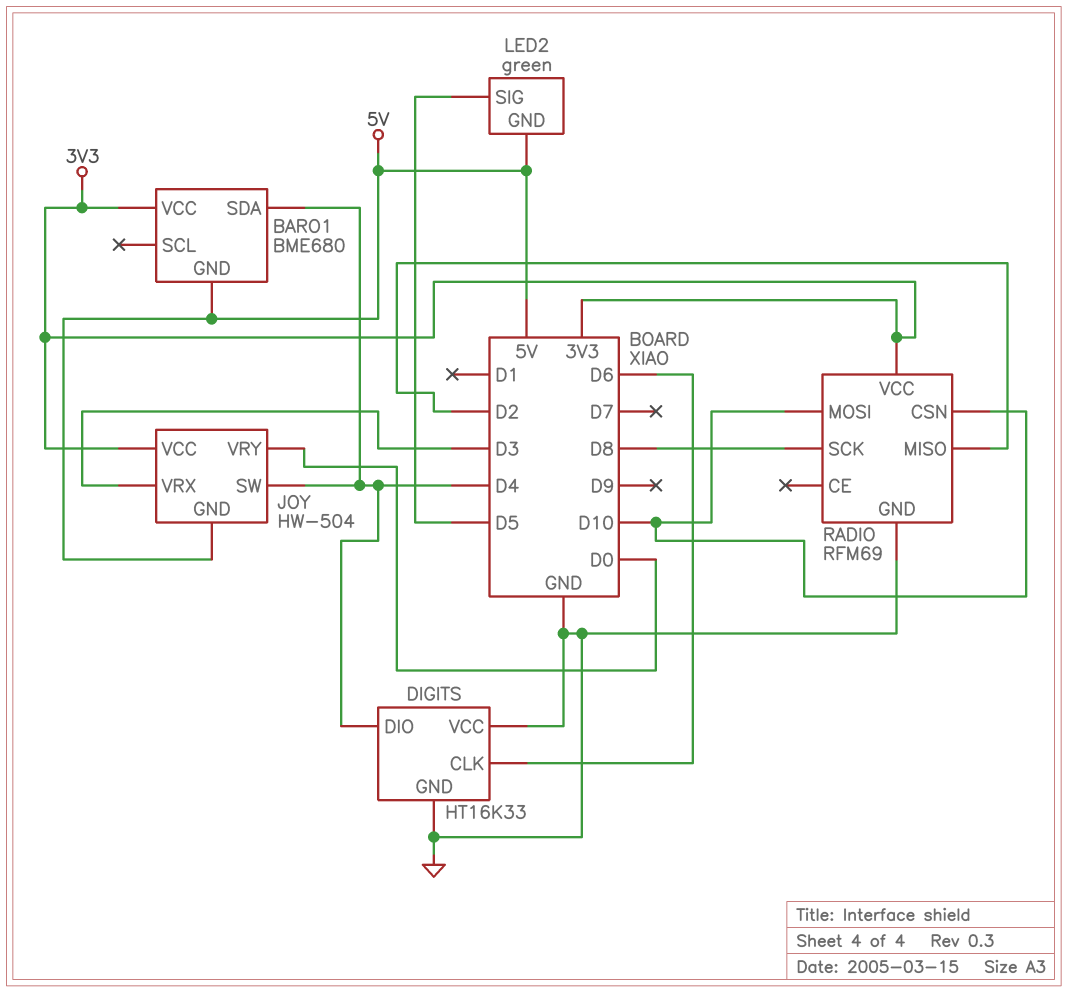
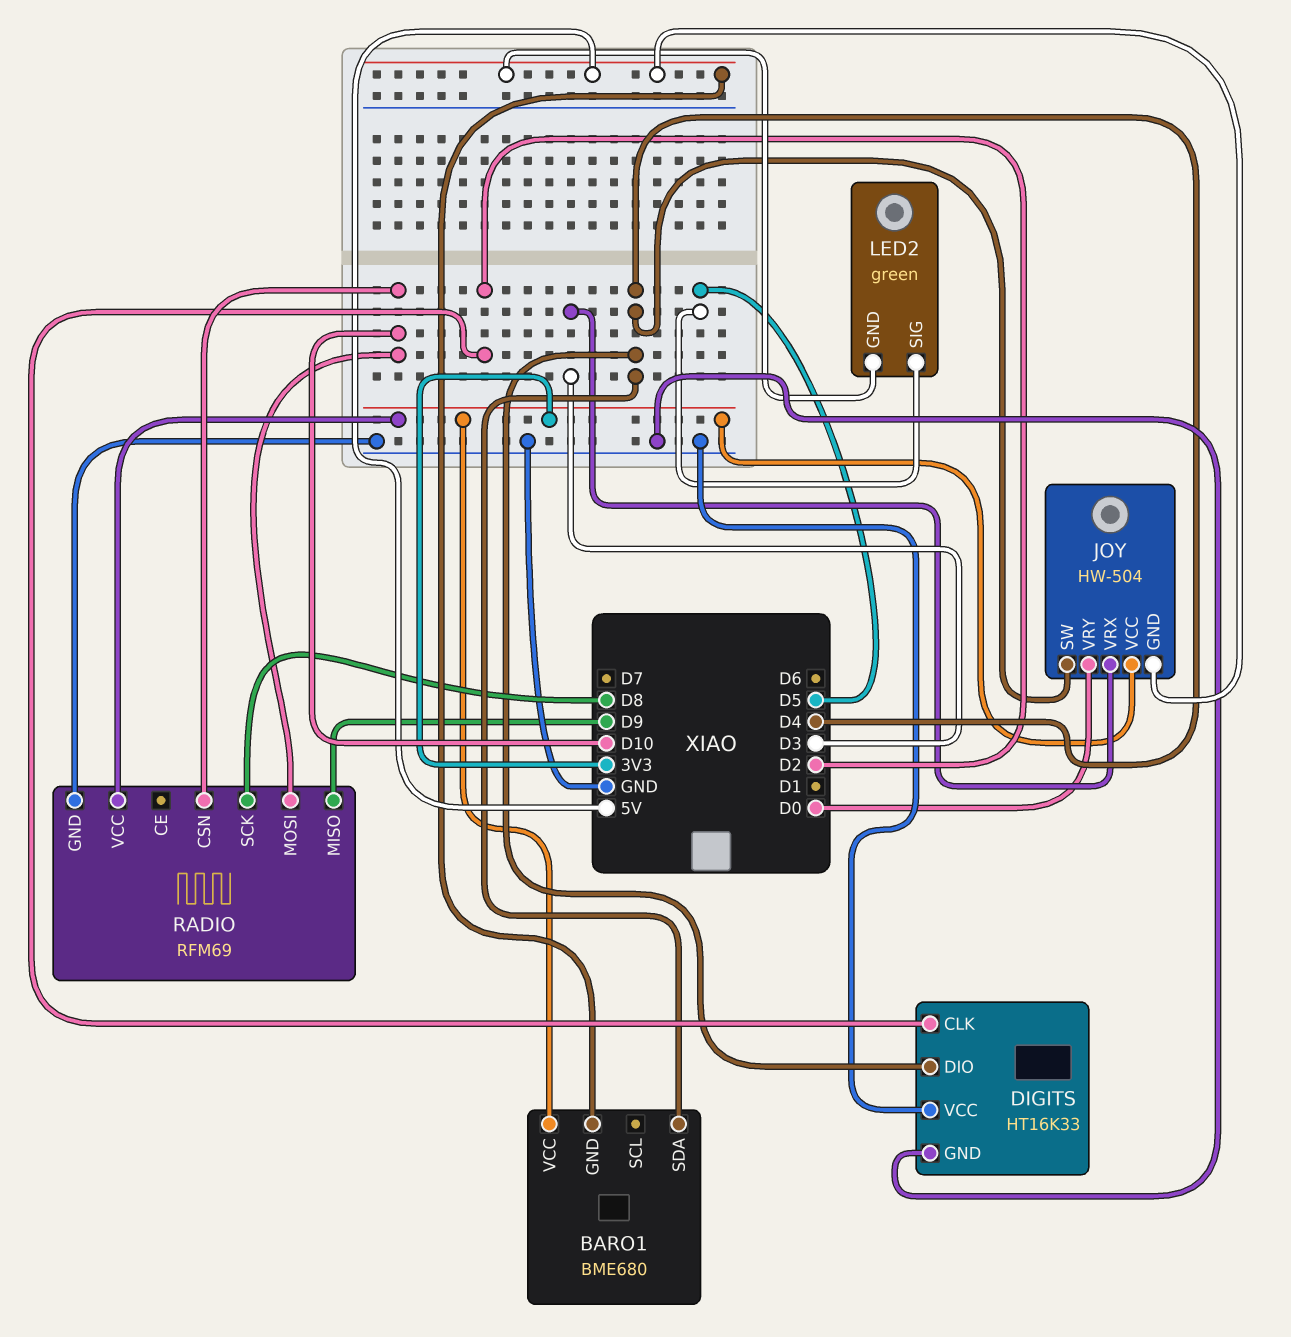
DIGITS pin CLK: D6 -> D2
RADIO pin MISO: D2 -> D9

